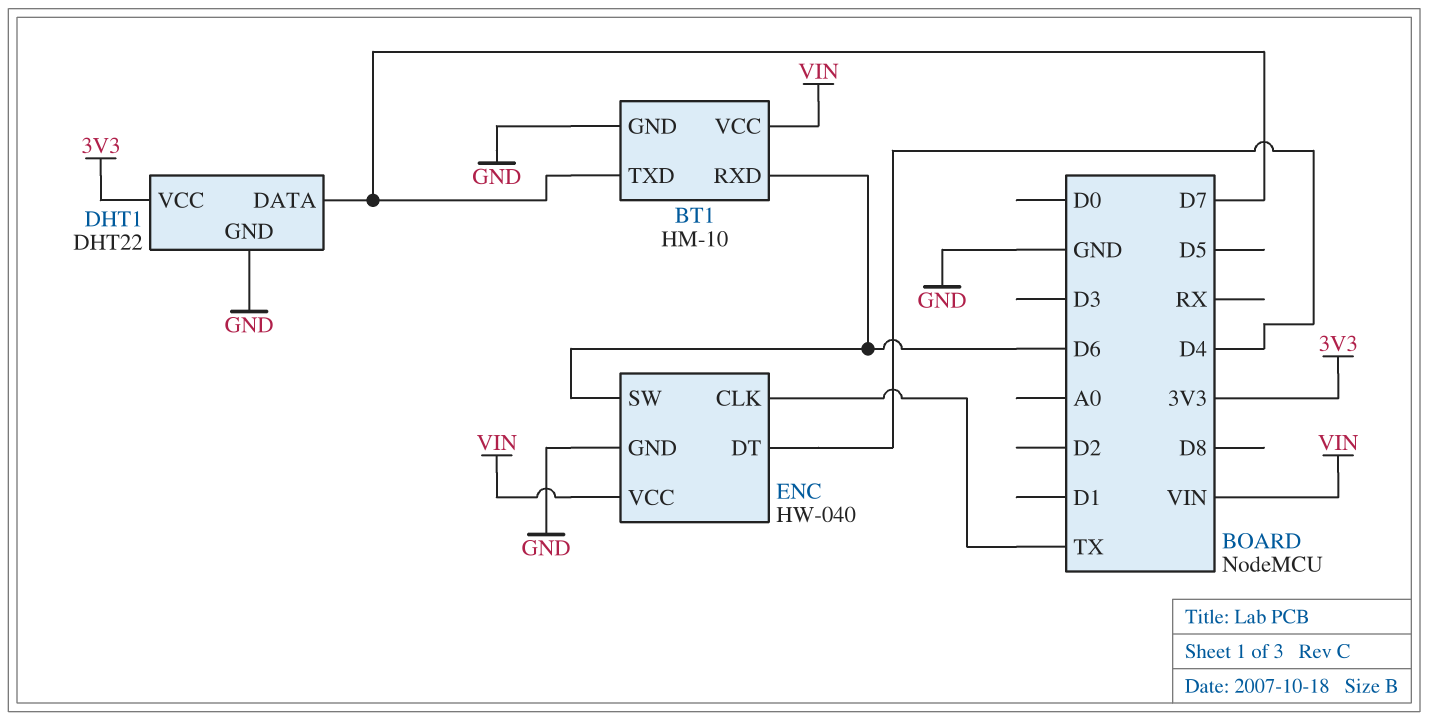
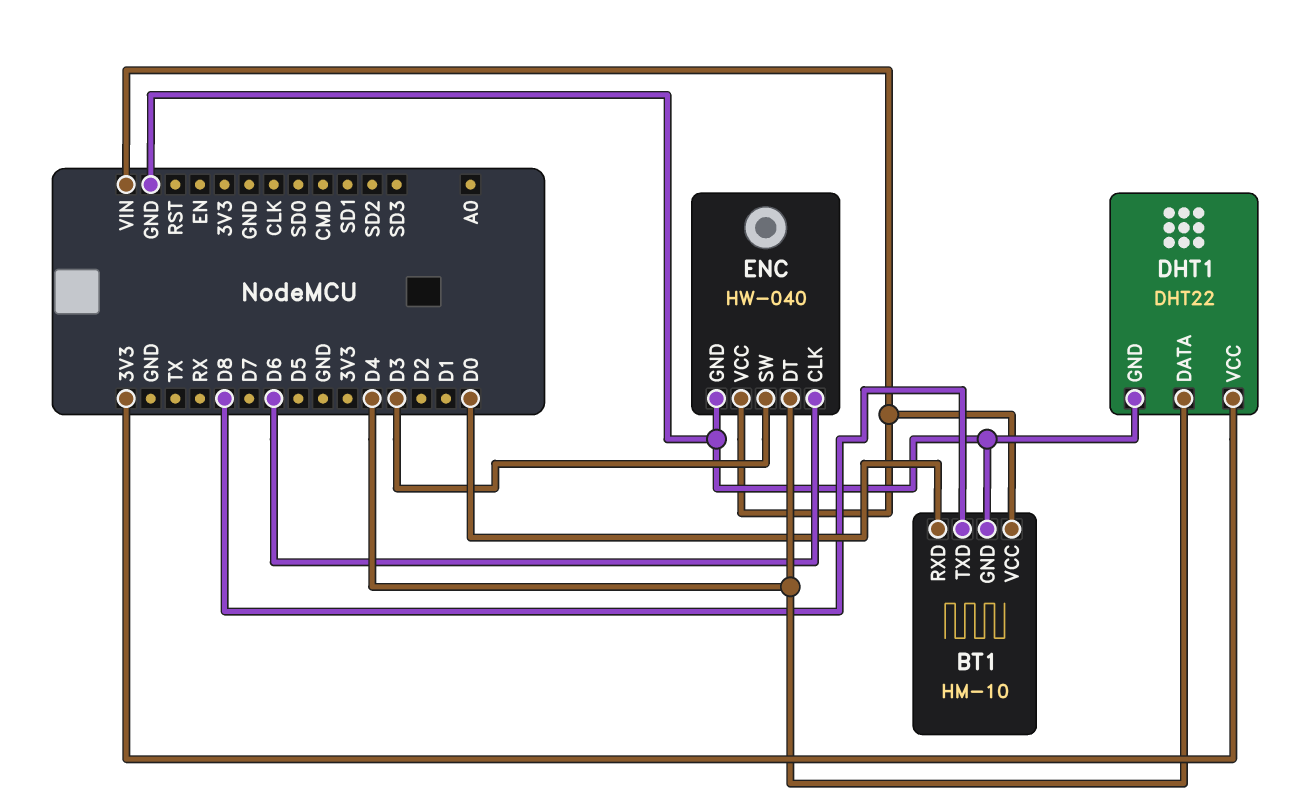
BT1 pin RXD: D6 -> D0
BT1 pin TXD: D7 -> D8
DHT1 pin DATA: D7 -> D4
ENC pin CLK: TX -> D6
ENC pin SW: D6 -> D3

